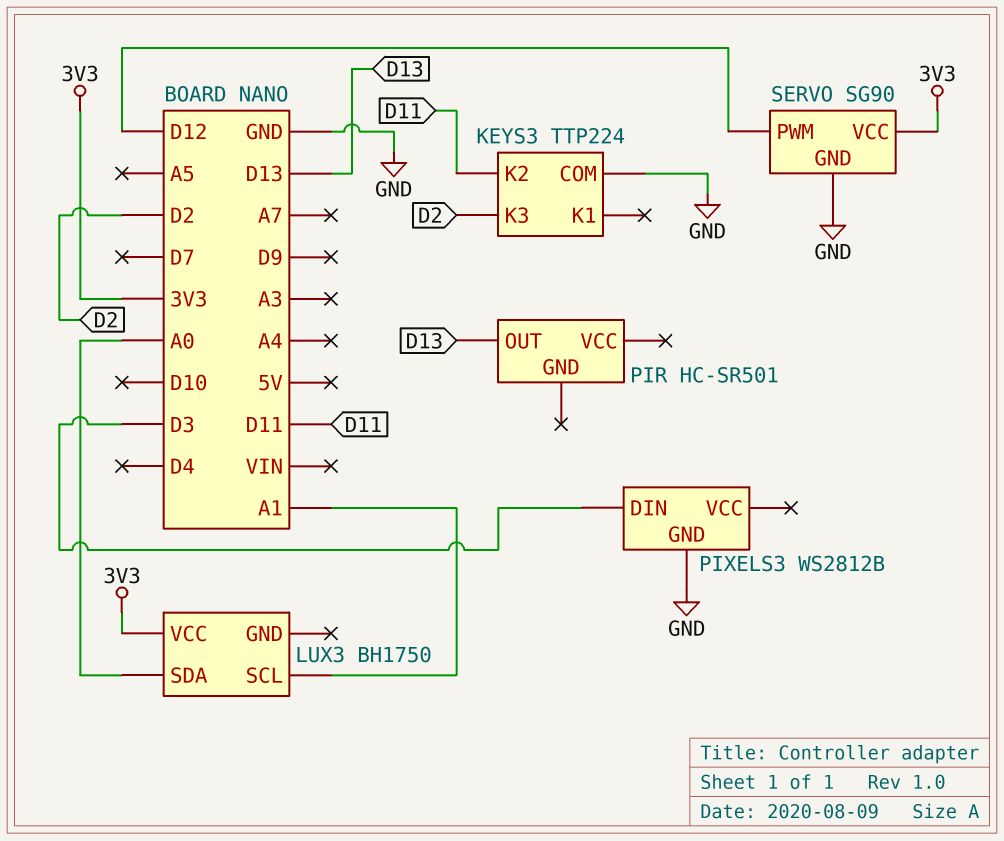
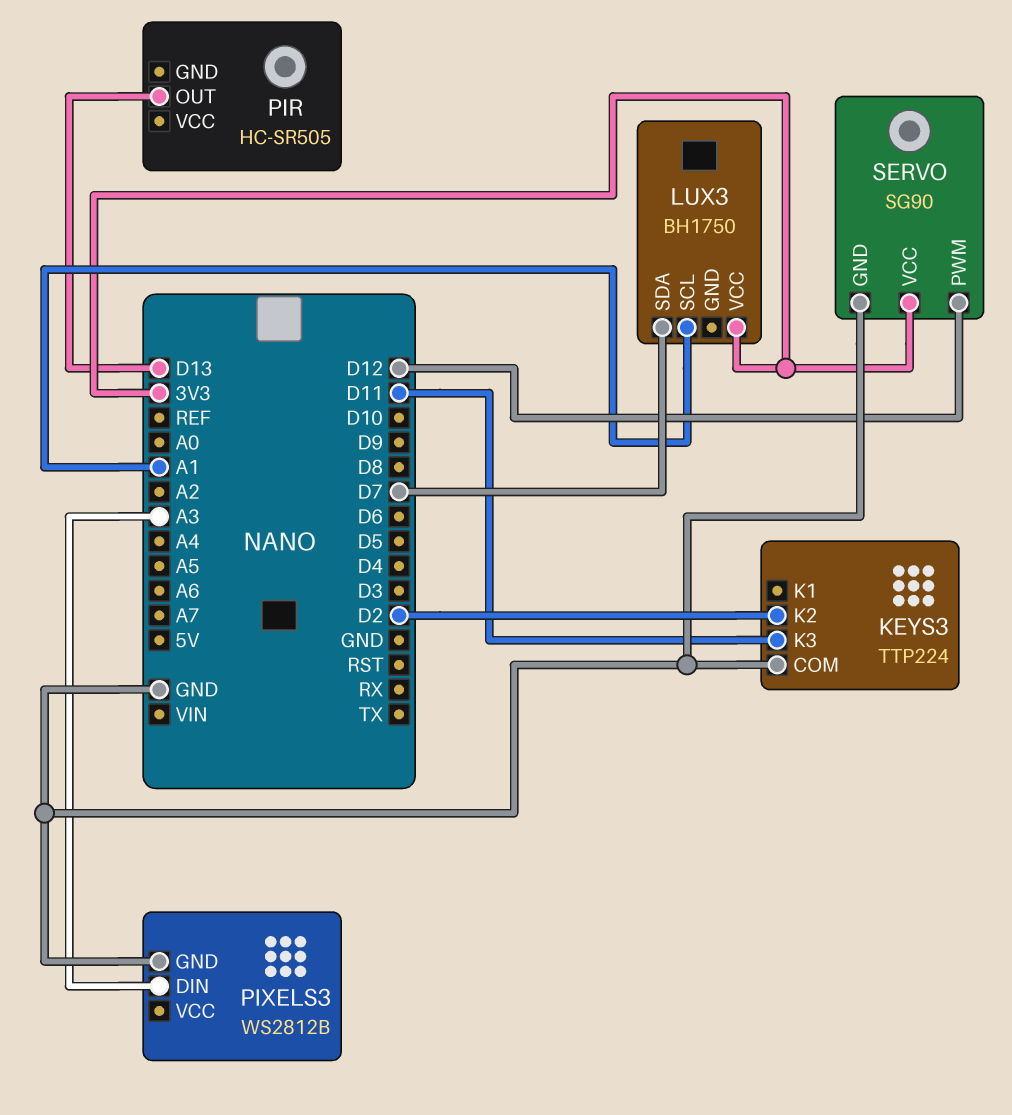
KEYS3 pin K2: D11 -> D2
KEYS3 pin K3: D2 -> D11
LUX3 pin SDA: A0 -> D7
PIR: HC-SR501 -> HC-SR505
PIXELS3 pin DIN: D3 -> A3

